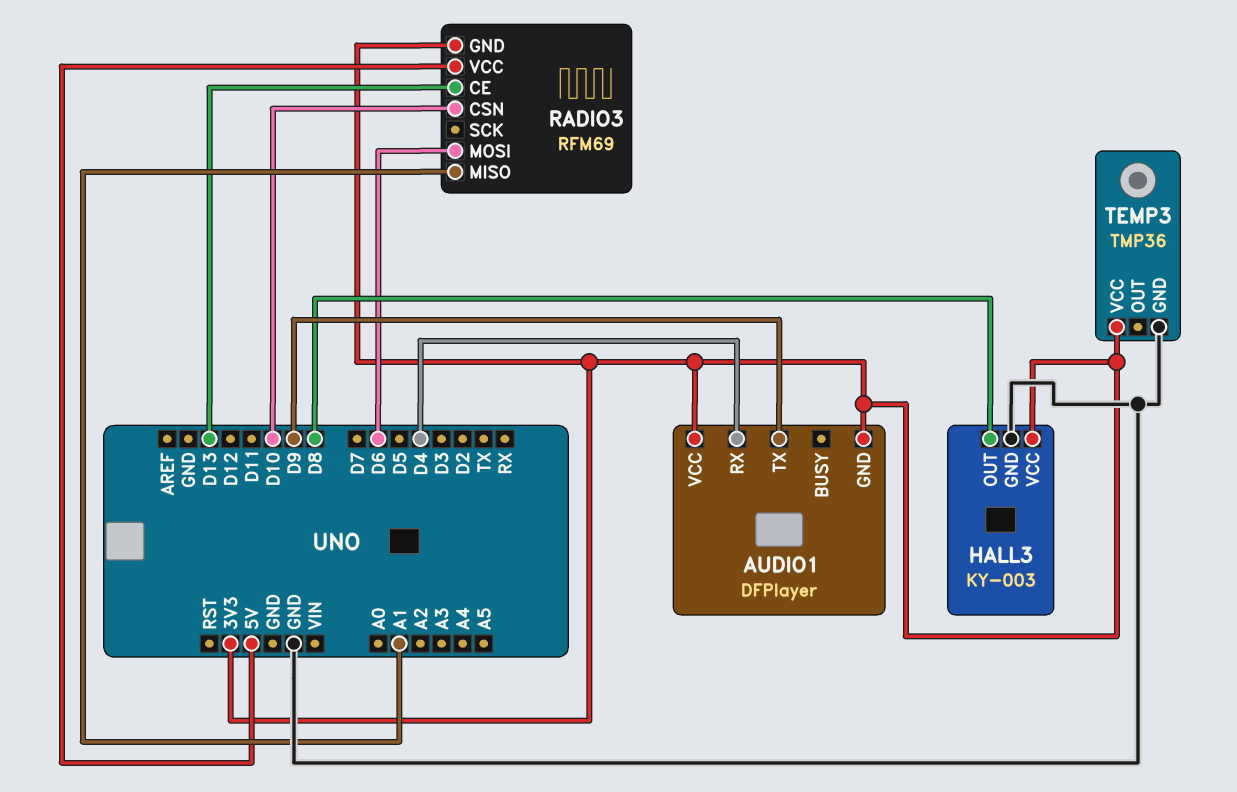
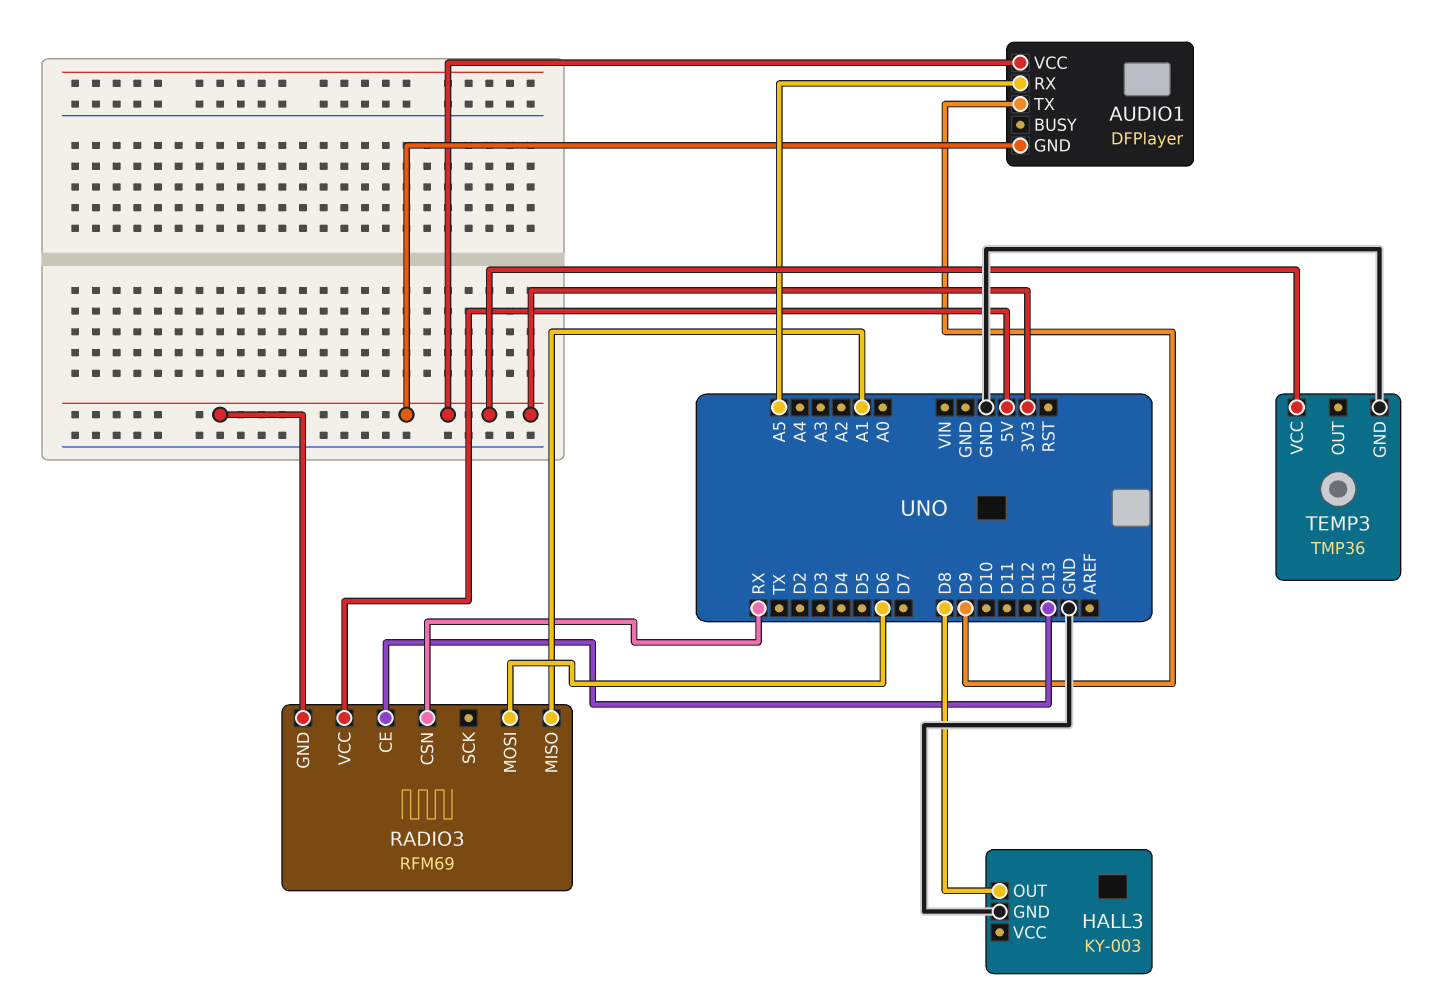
AUDIO1 pin RX: D4 -> A5
HALL3 pin VCC: 3V3 -> none
RADIO3 pin CSN: D10 -> RX

